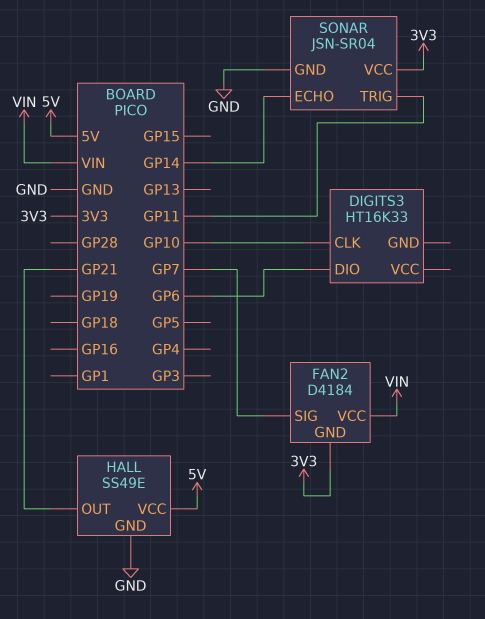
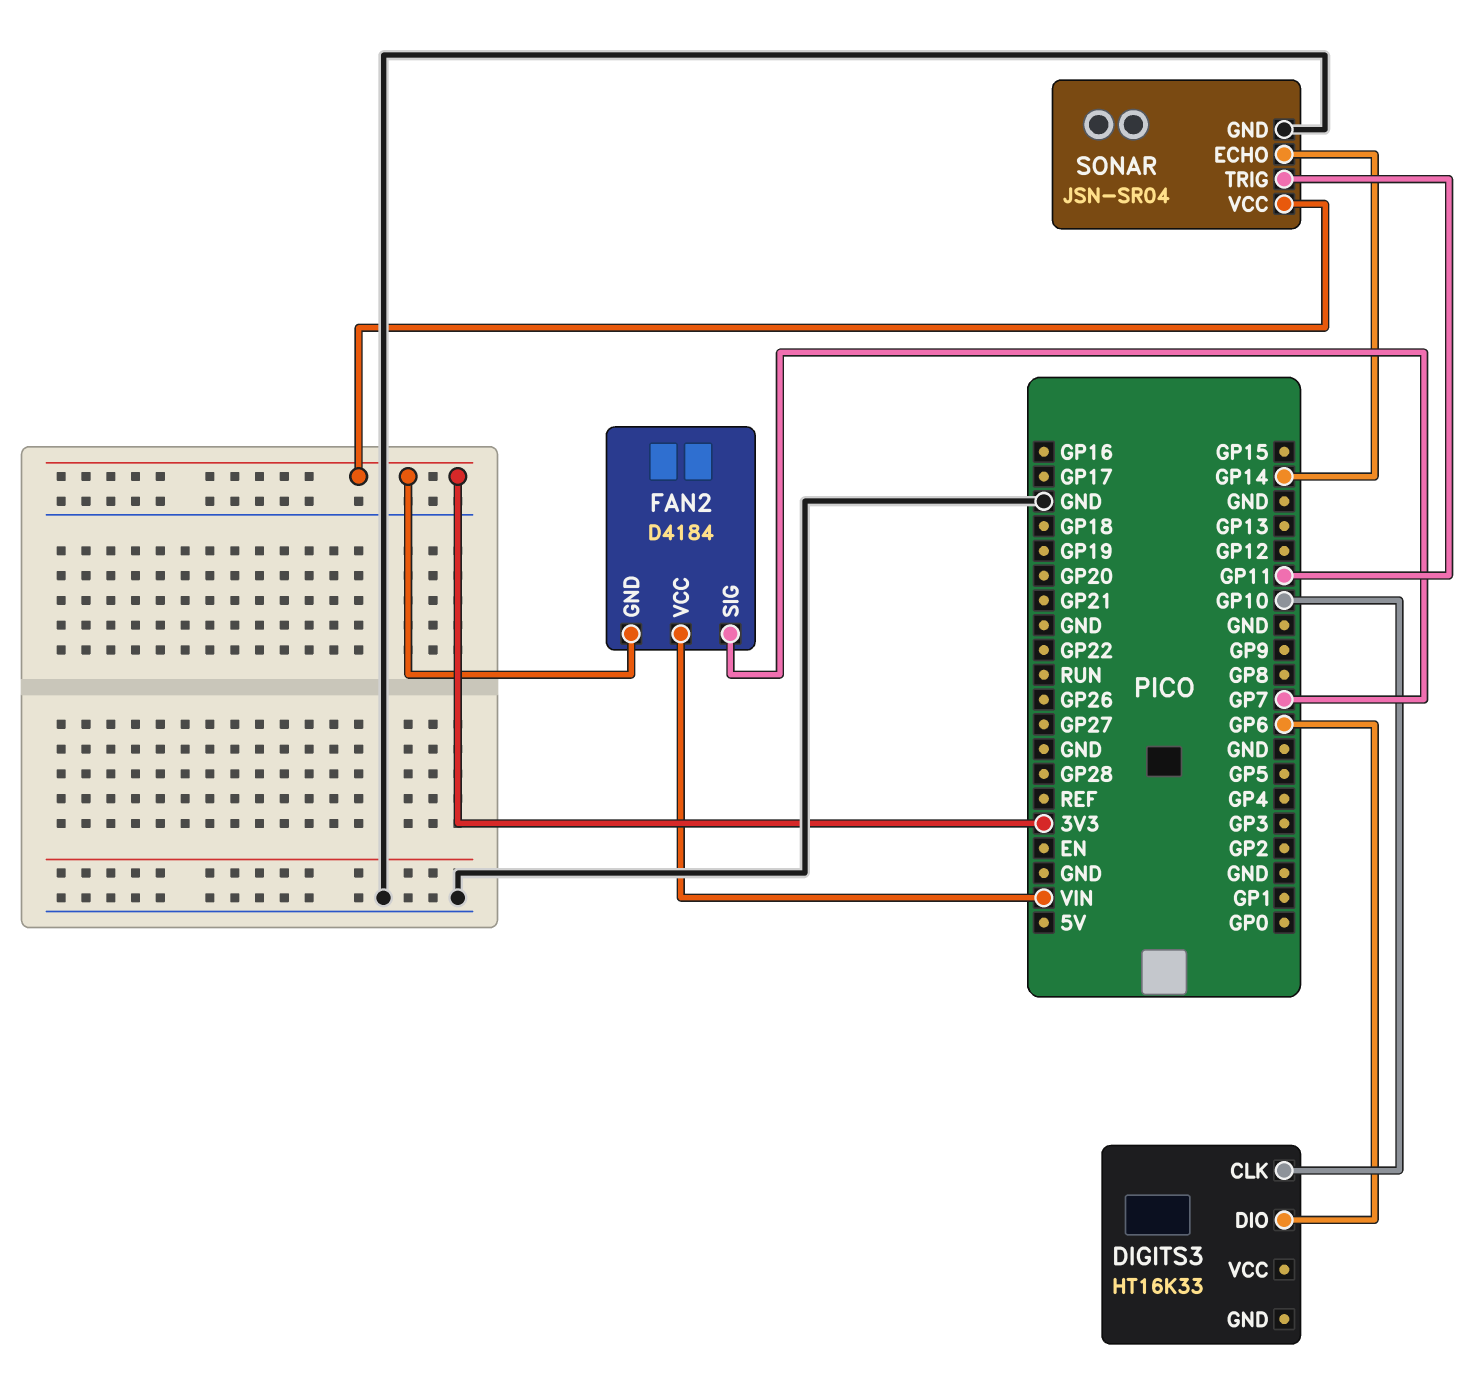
HALL: SS49E -> none
HALL pin GND: GND -> none
HALL pin OUT: GP21 -> none
HALL pin VCC: 5V -> none

